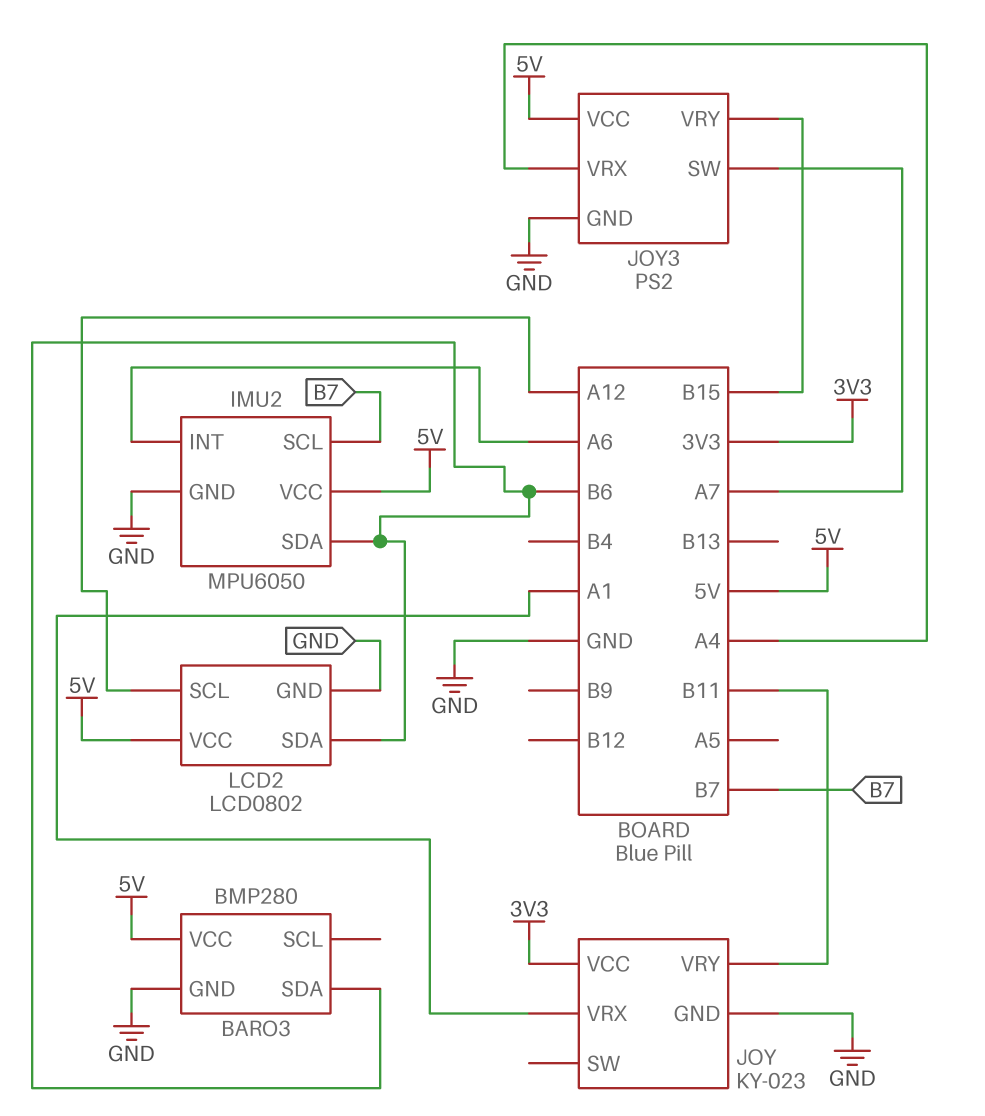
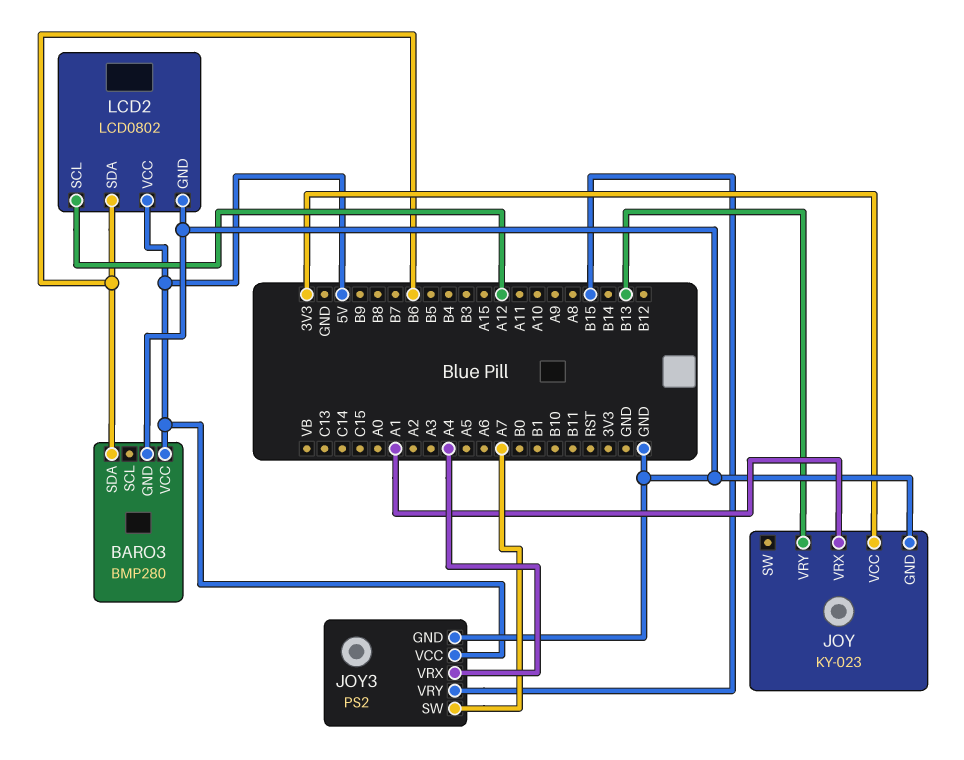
IMU2: MPU6050 -> none
IMU2 pin GND: GND -> none
IMU2 pin INT: A6 -> none
IMU2 pin SCL: B7 -> none
IMU2 pin SDA: B6 -> none
IMU2 pin VCC: 5V -> none
JOY pin VRY: B11 -> B13

